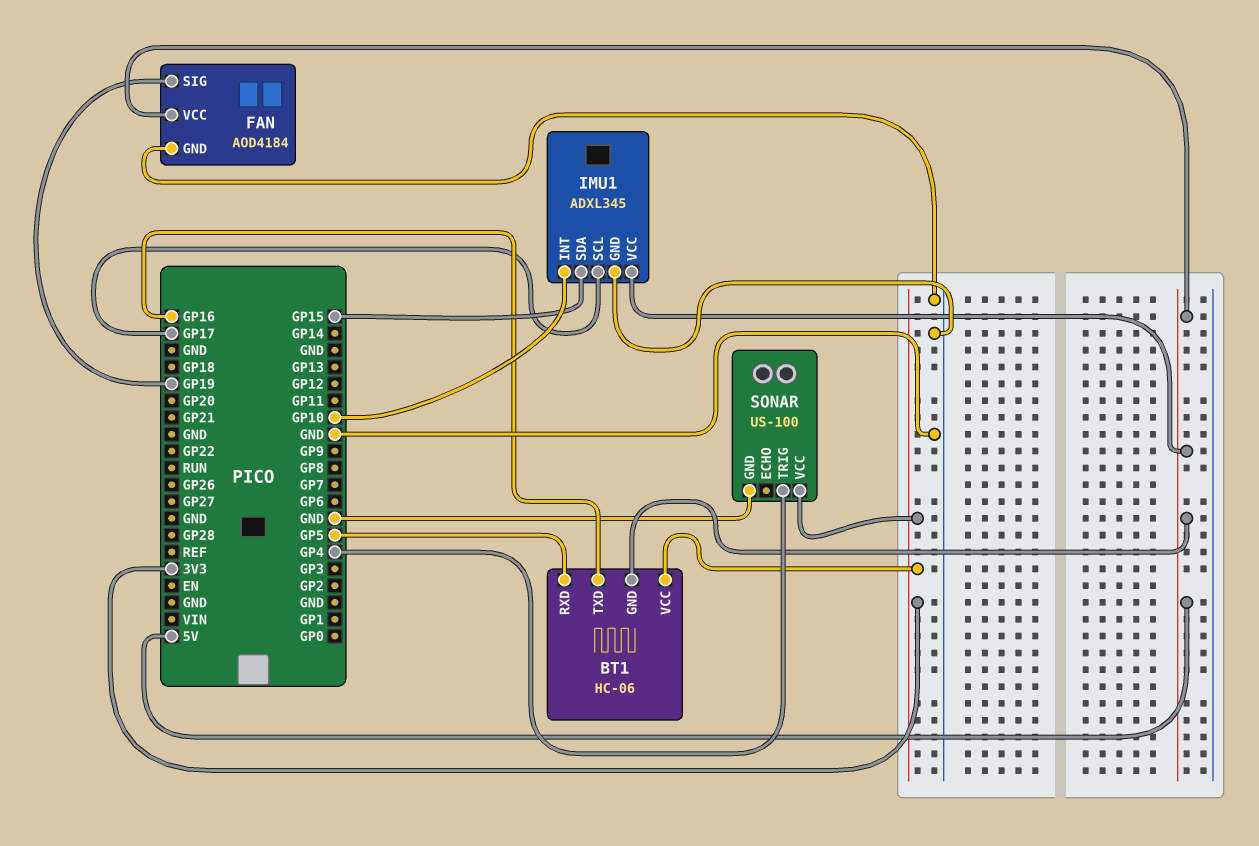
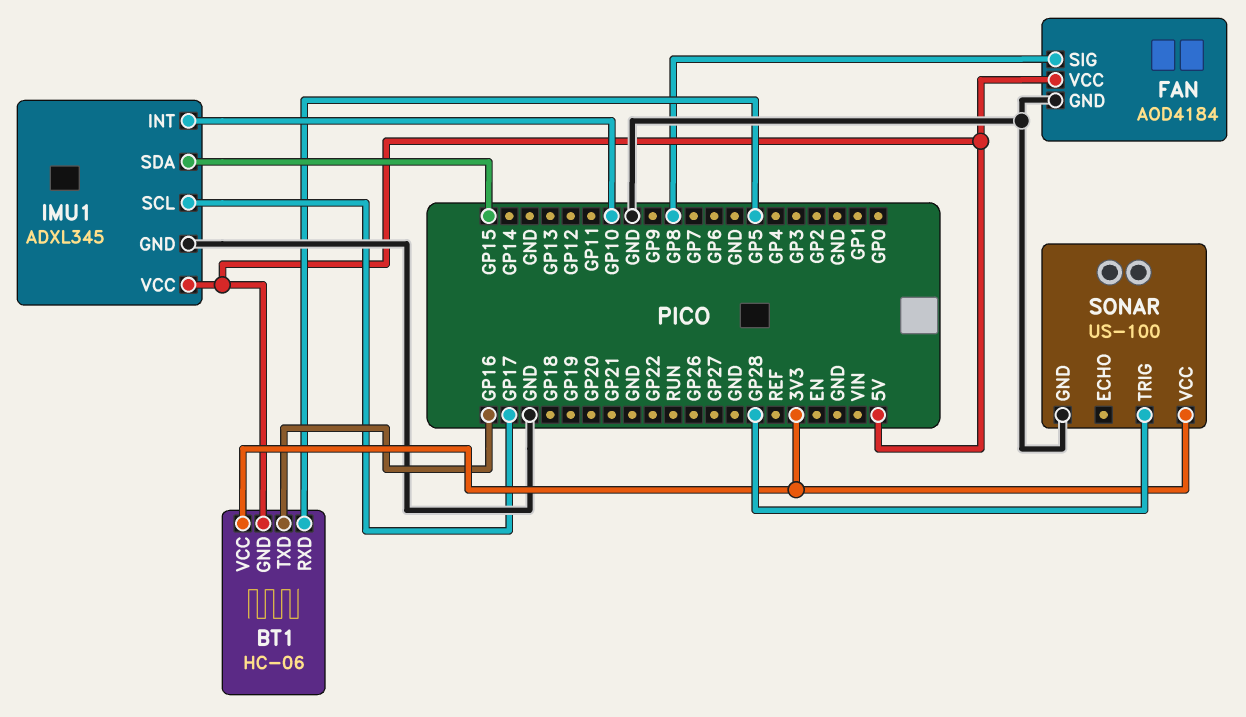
FAN pin SIG: GP19 -> GP8
SONAR pin TRIG: GP4 -> GP28

